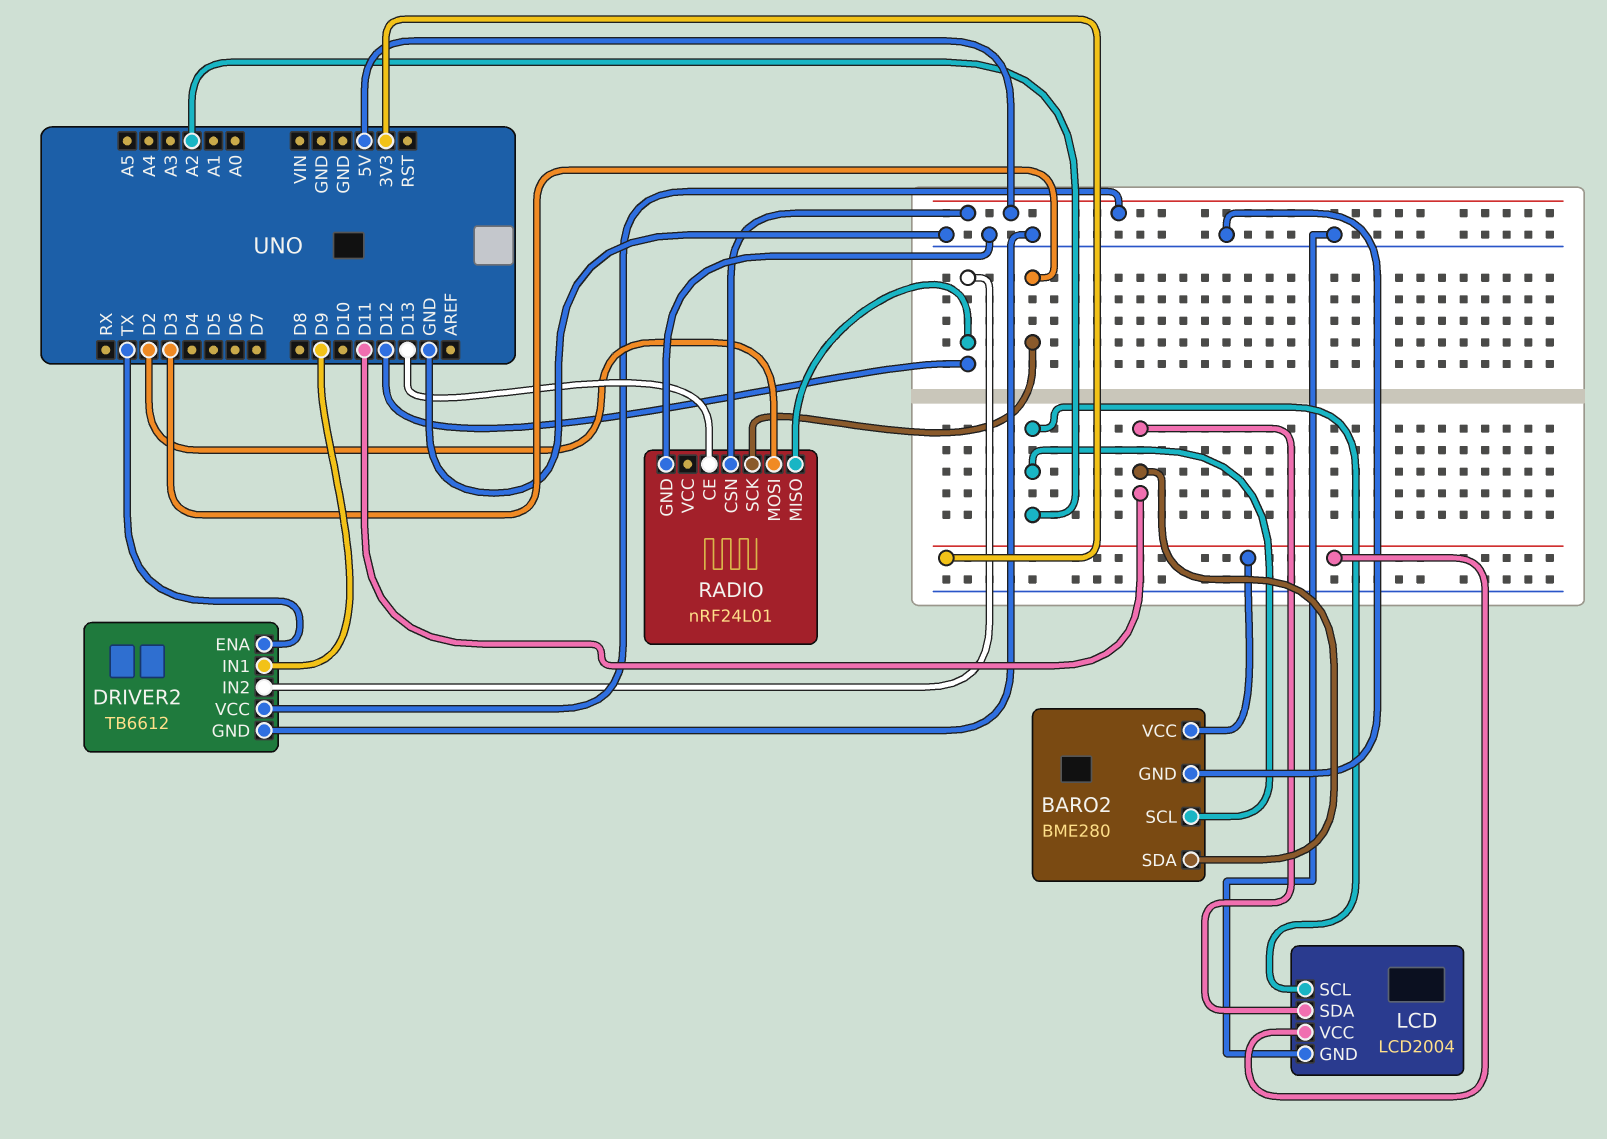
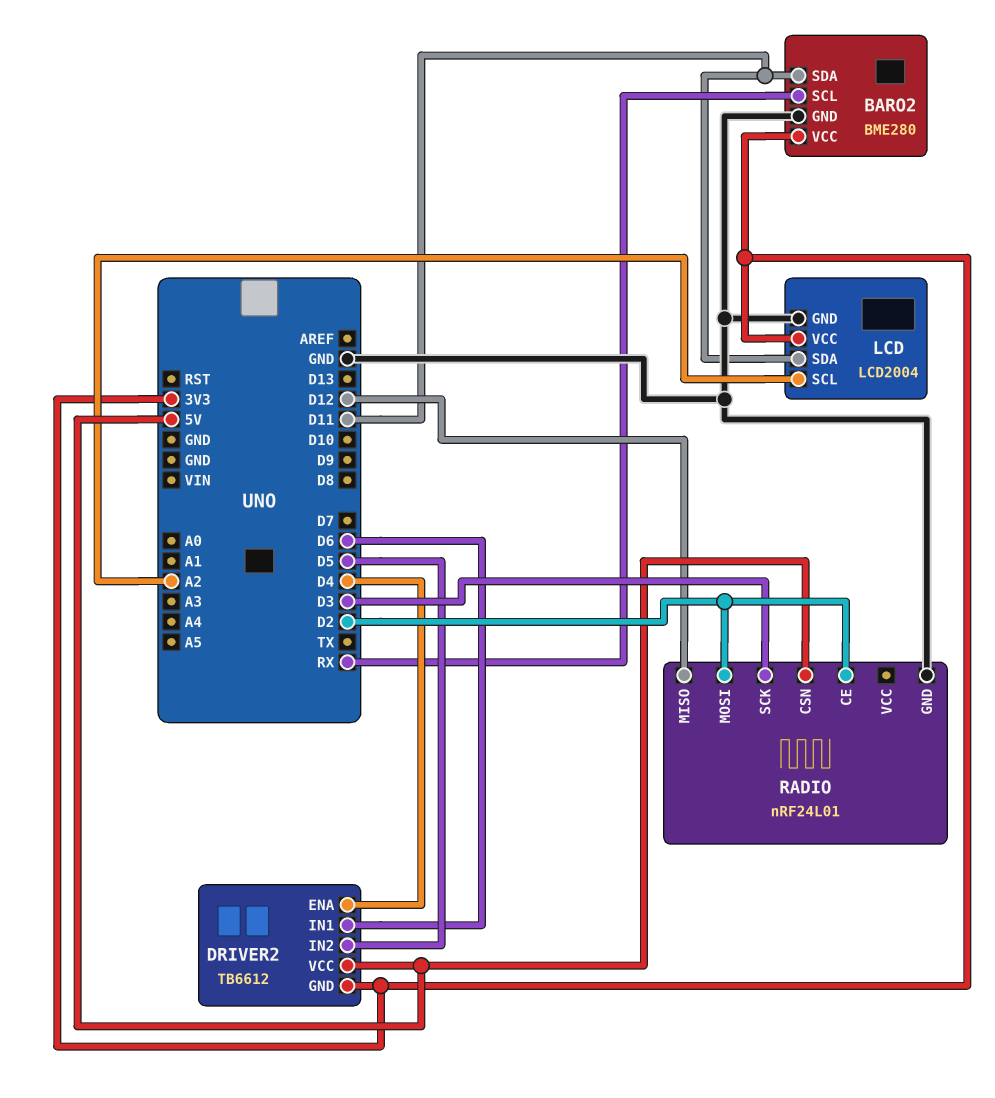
BARO2 pin SCL: A2 -> RX
DRIVER2 pin ENA: TX -> D4
DRIVER2 pin GND: GND -> 3V3
DRIVER2 pin IN1: D9 -> D6
DRIVER2 pin IN2: D12 -> D5
RADIO pin CE: D13 -> D2

